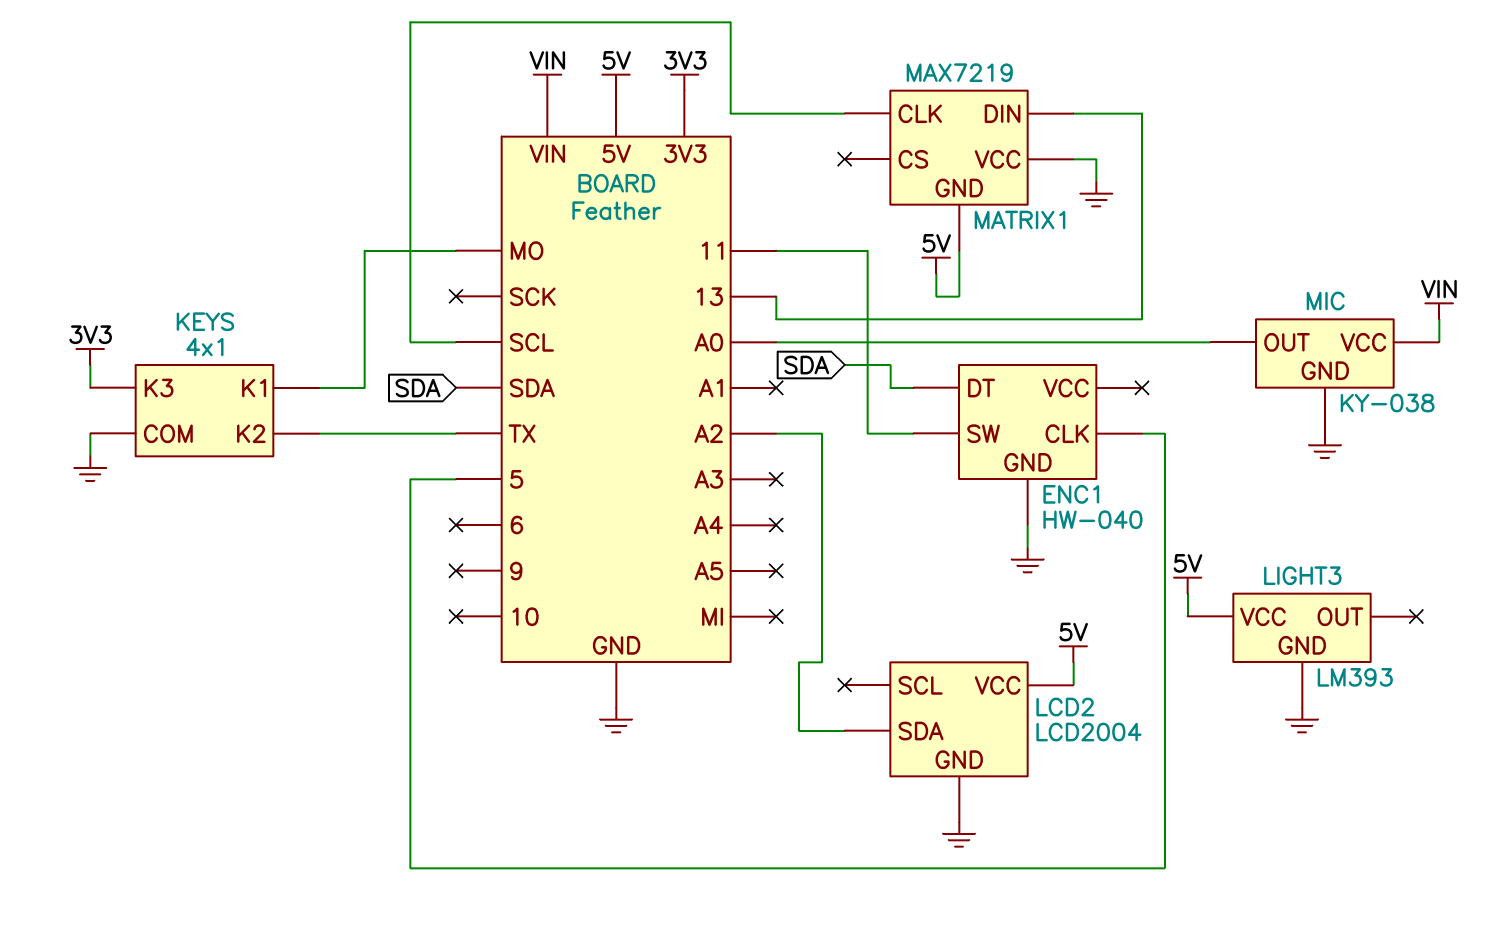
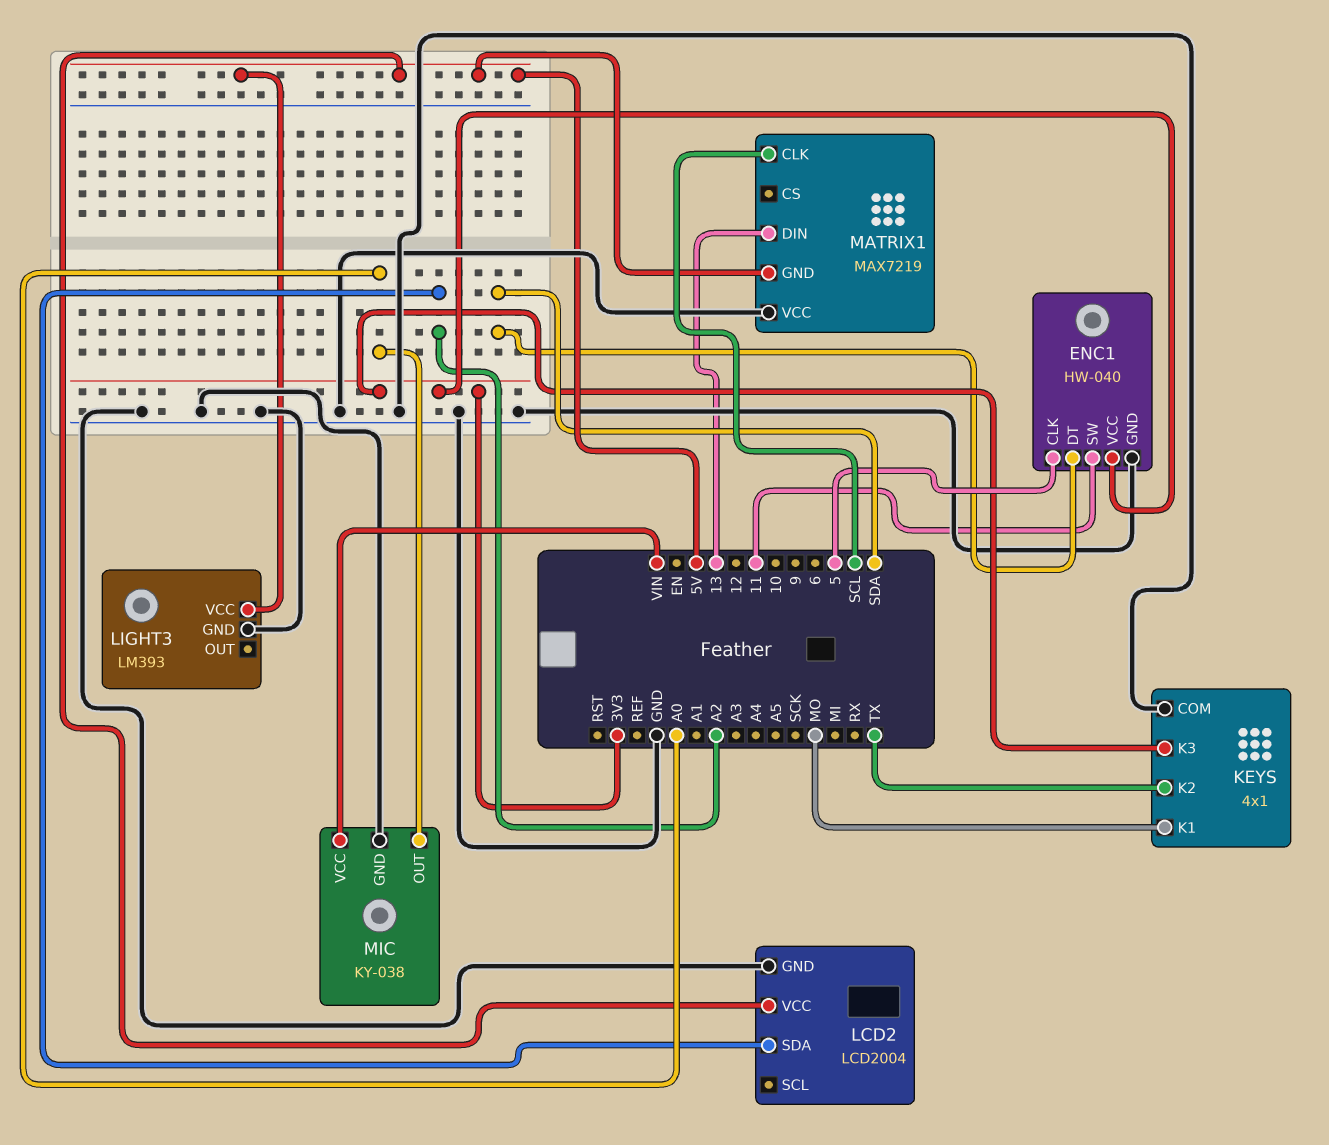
ENC1 pin VCC: none -> 3V3

